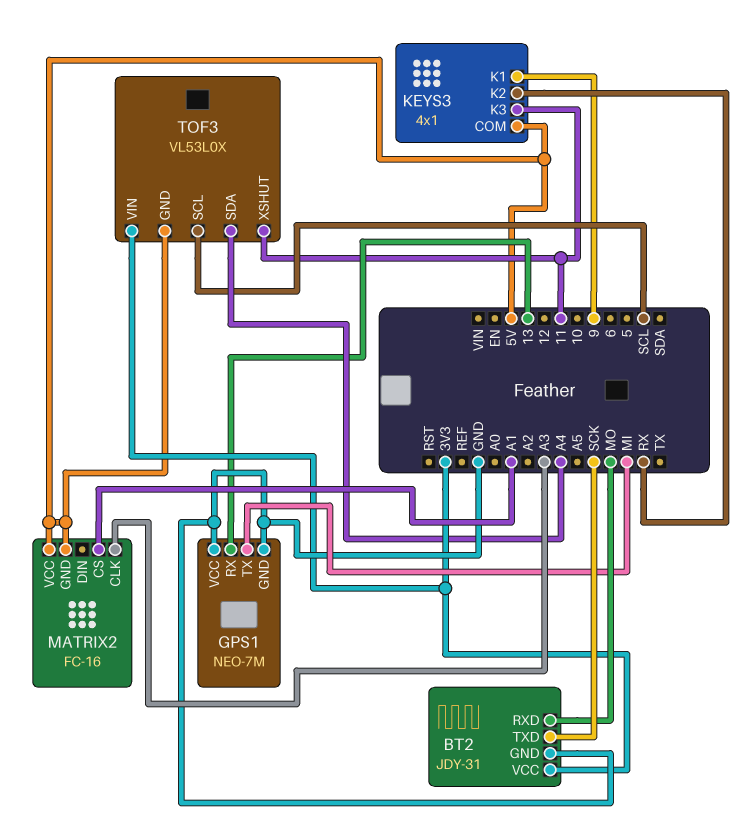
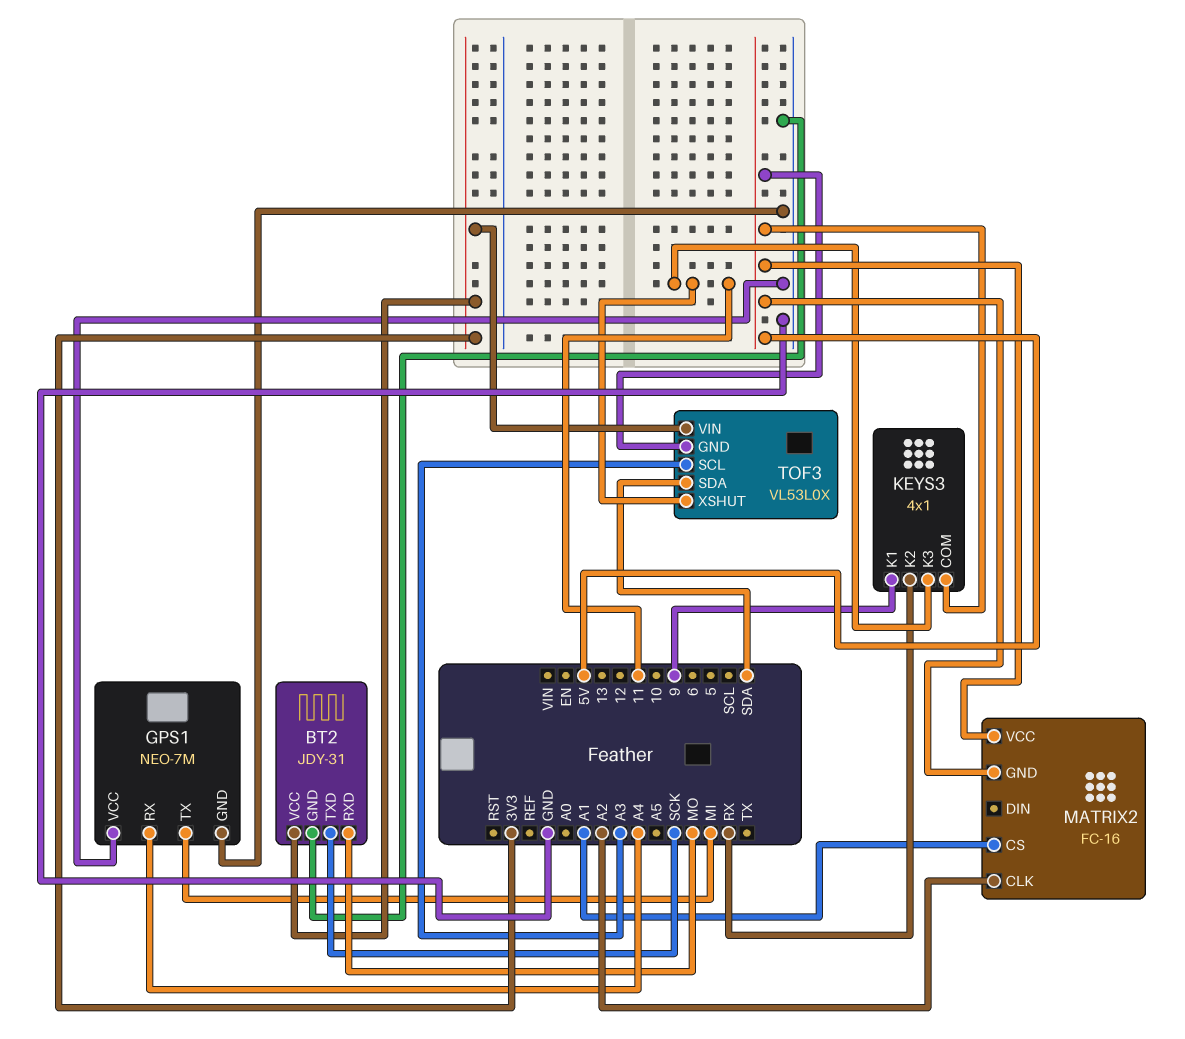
GPS1 pin RX: 13 -> A4
MATRIX2 pin CLK: A3 -> A2
TOF3 pin SCL: SCL -> A3
TOF3 pin SDA: A4 -> SDA

